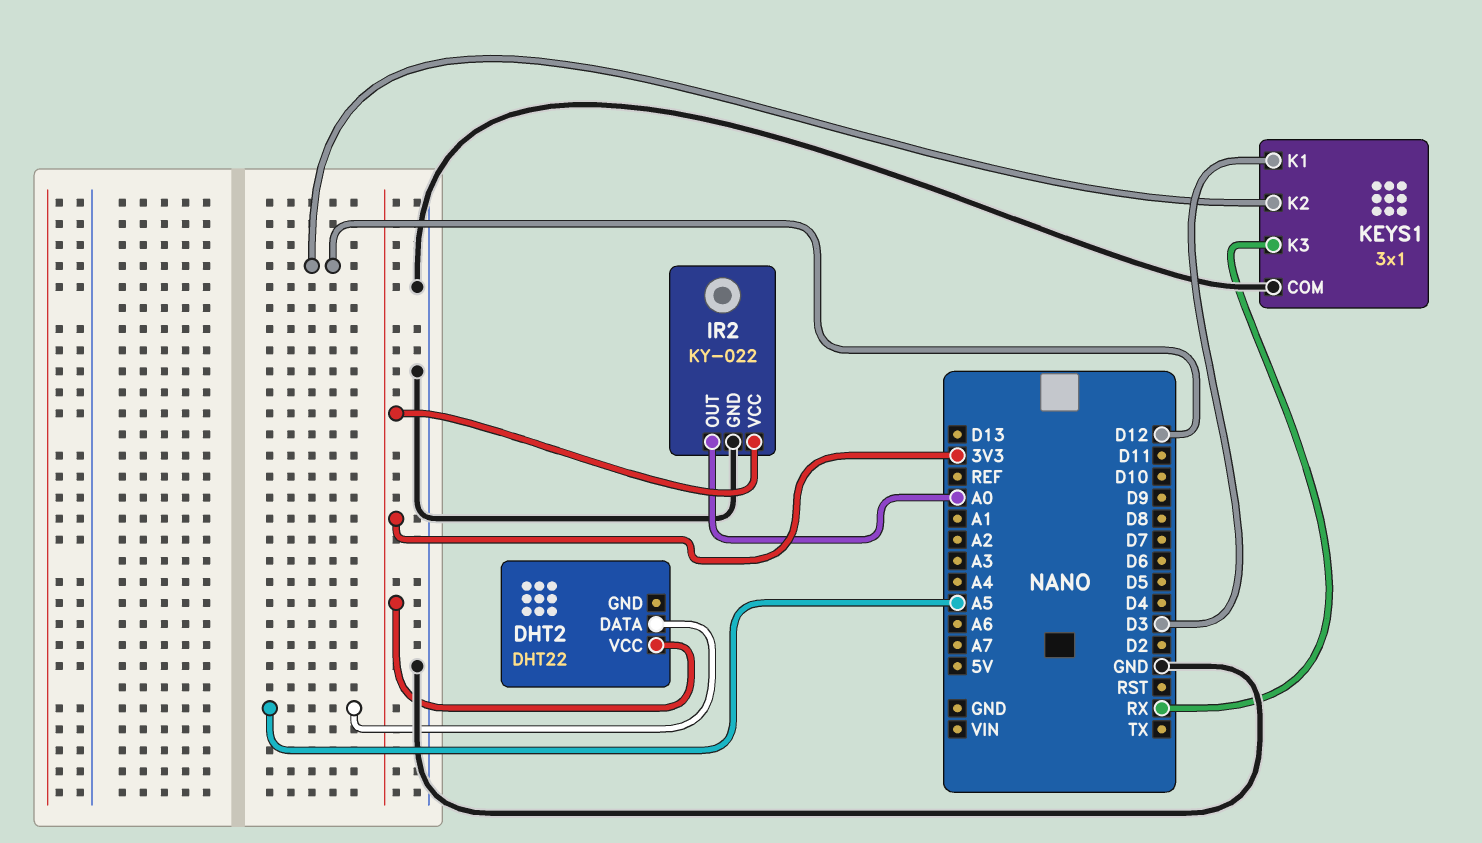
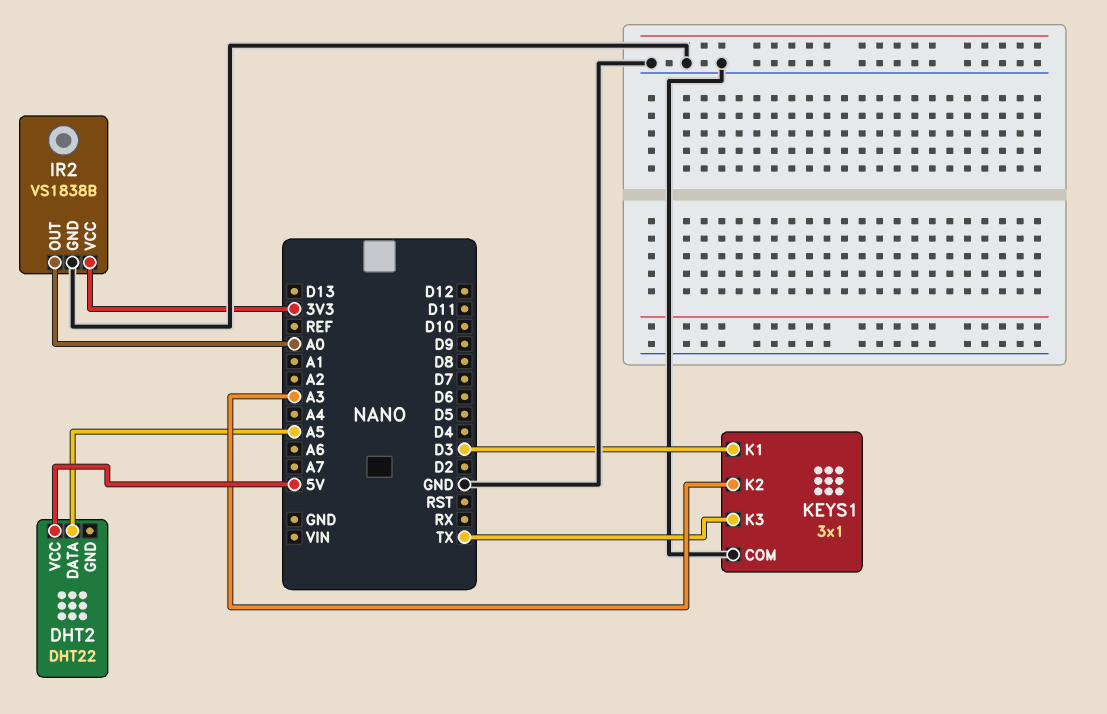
DHT2 pin VCC: 3V3 -> 5V
IR2: KY-022 -> VS1838B
KEYS1 pin K2: D12 -> A3
KEYS1 pin K3: RX -> TX

